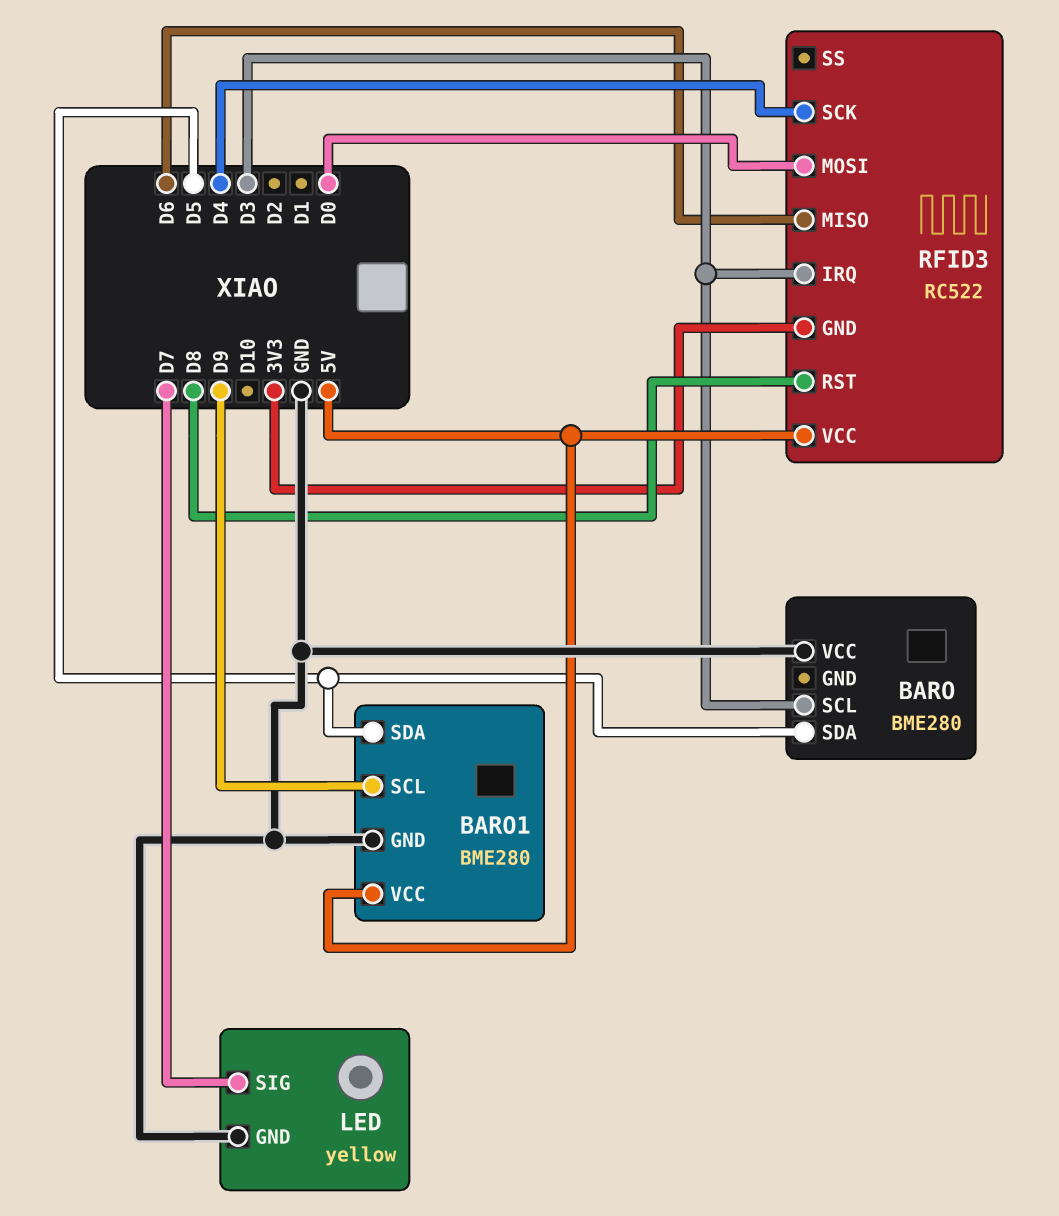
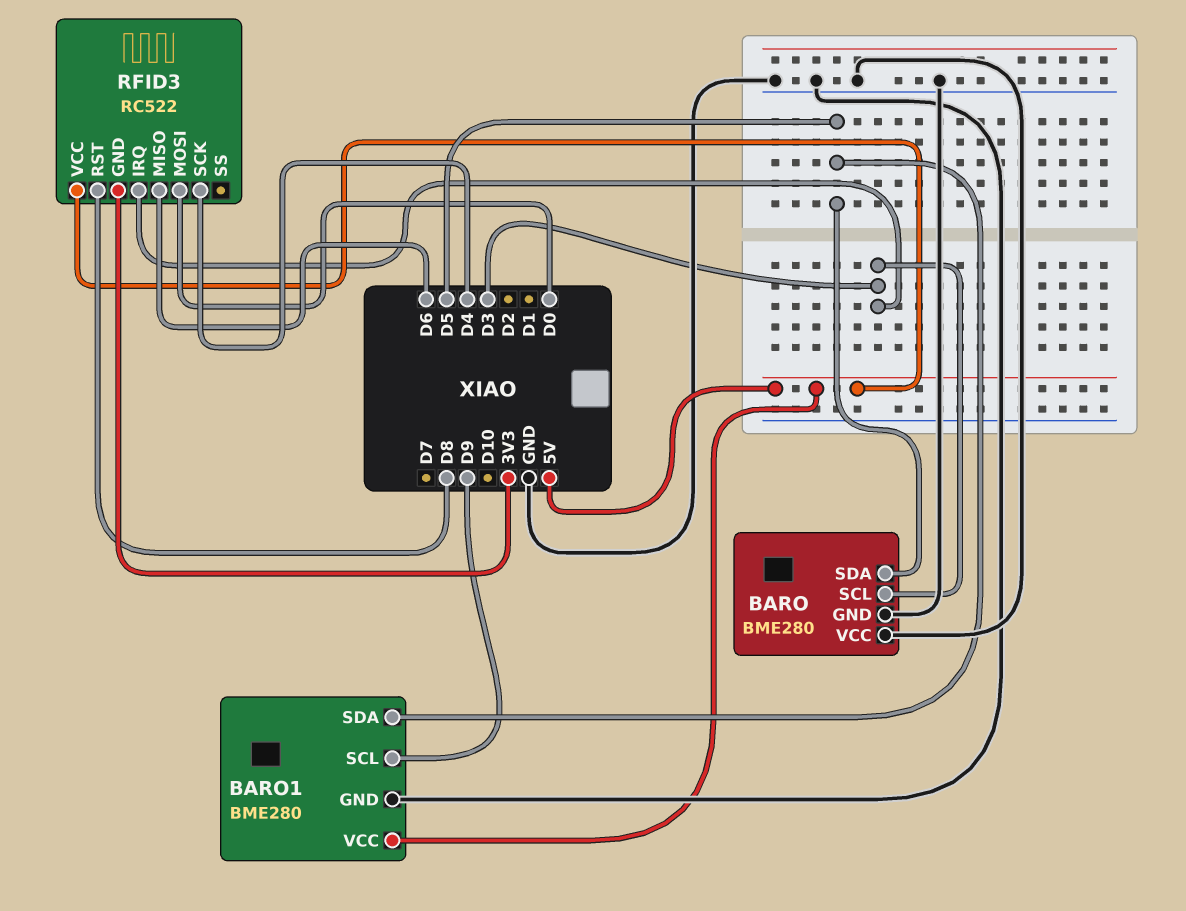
BARO pin GND: none -> GND
LED: yellow -> none
LED pin GND: GND -> none
LED pin SIG: D7 -> none

